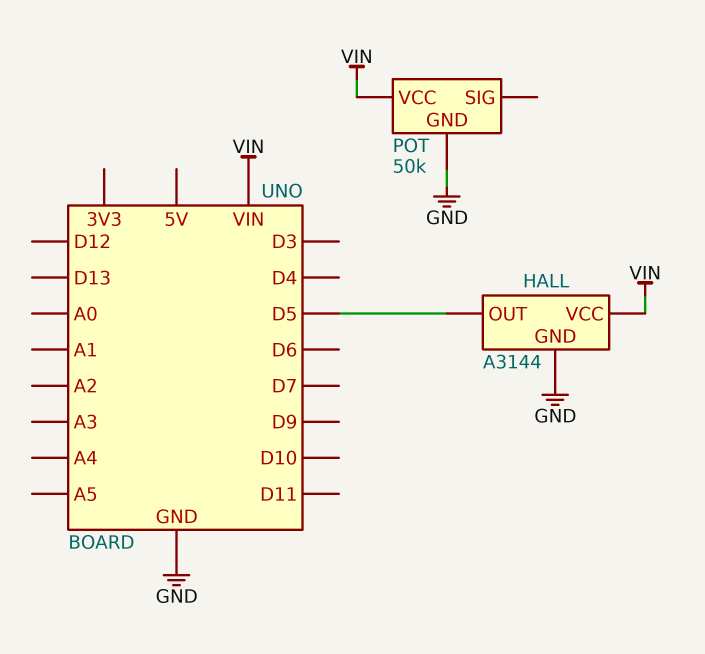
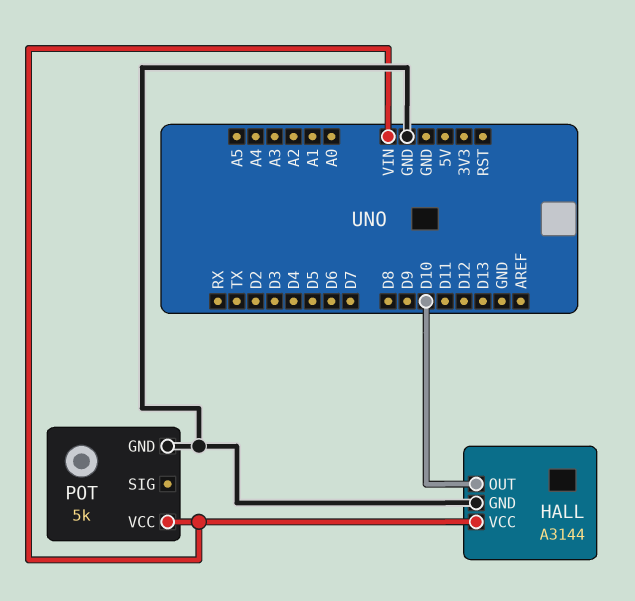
HALL pin OUT: D5 -> D10
POT: 50k -> 5k

